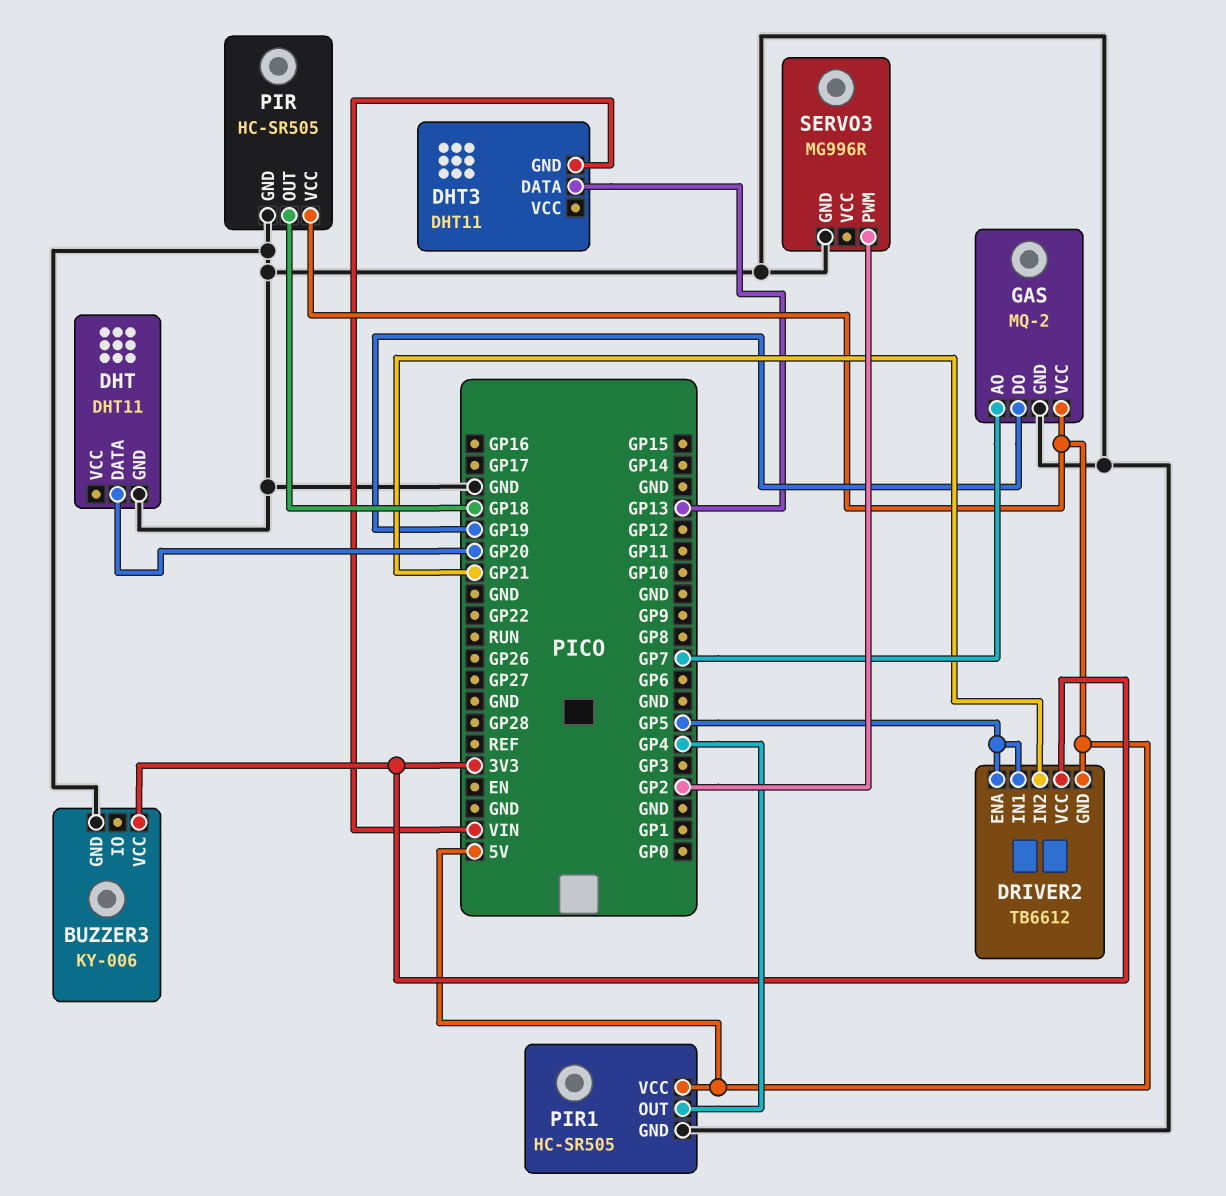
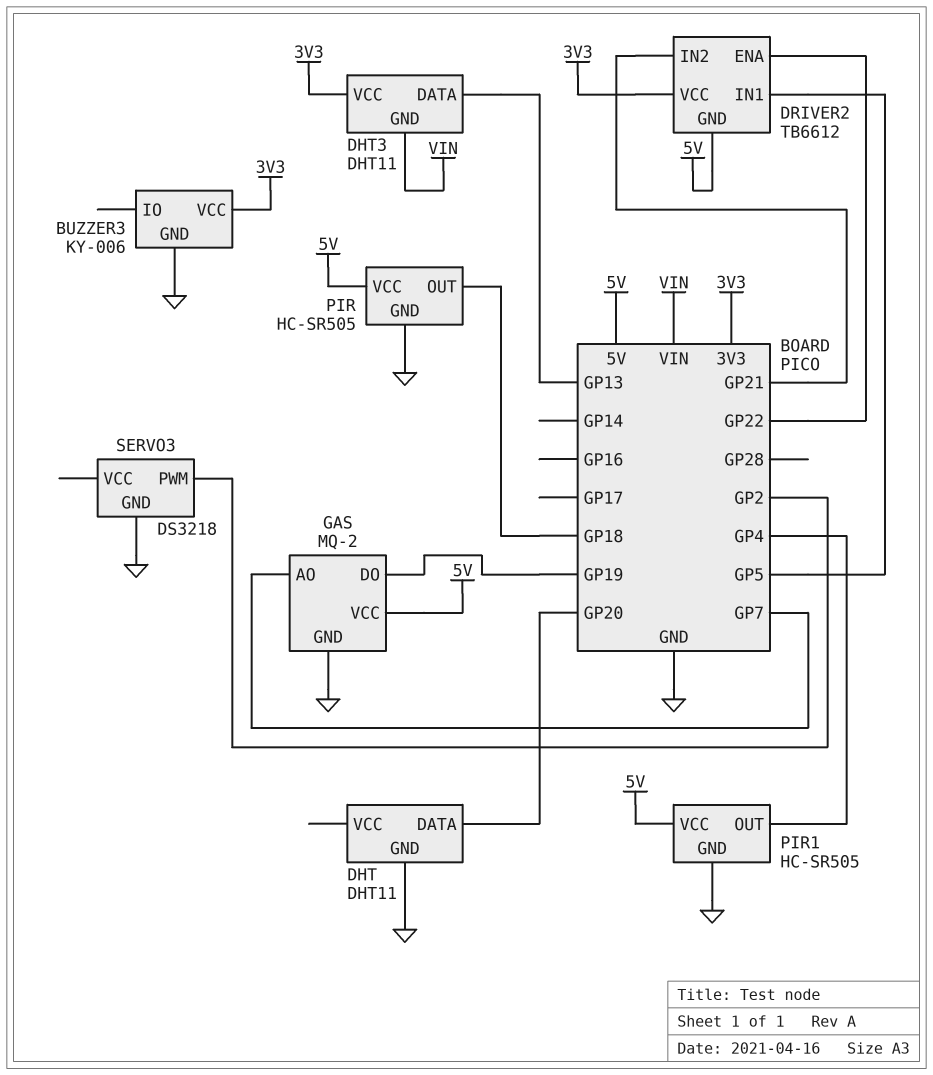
DHT3 pin VCC: none -> 3V3
DRIVER2 pin ENA: GP5 -> GP22
SERVO3: MG996R -> DS3218

